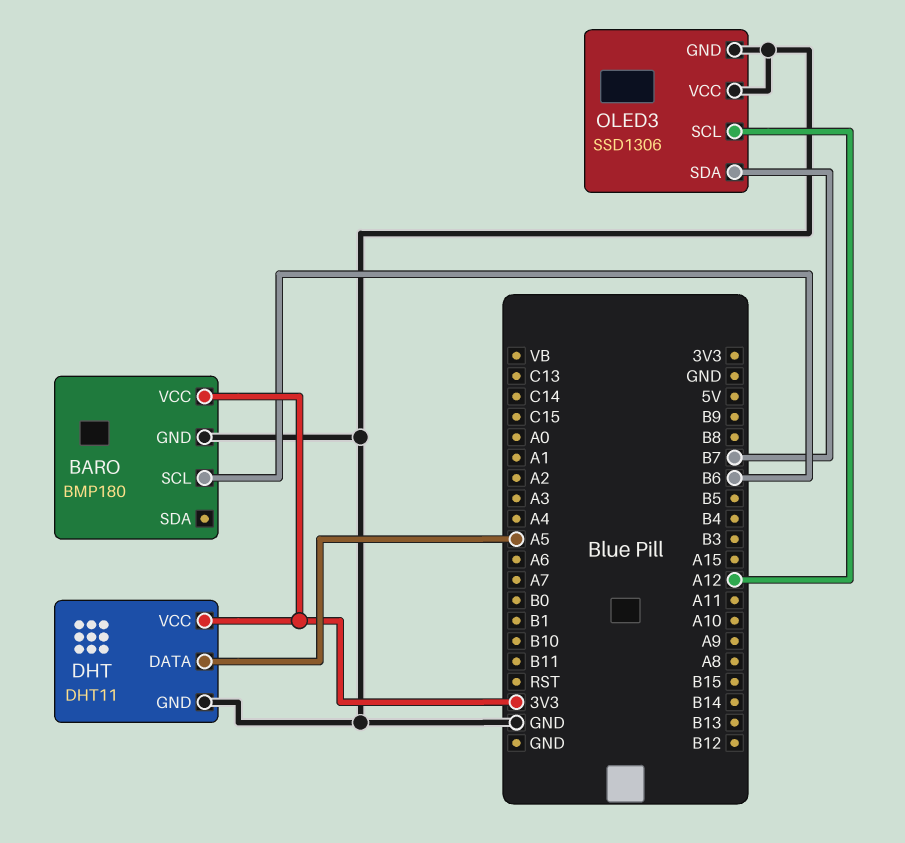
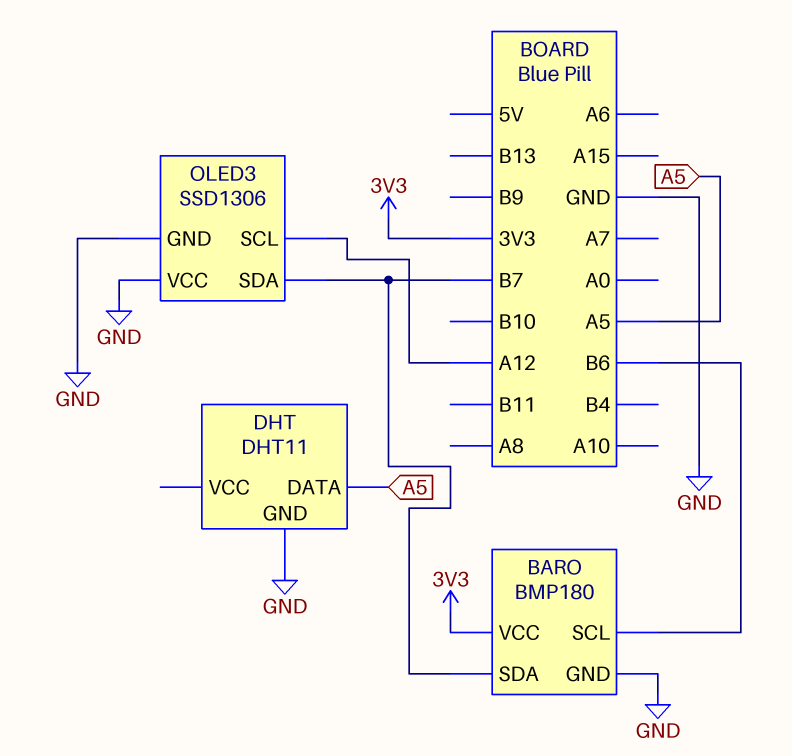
BARO pin SDA: none -> B7
DHT pin VCC: 3V3 -> none

